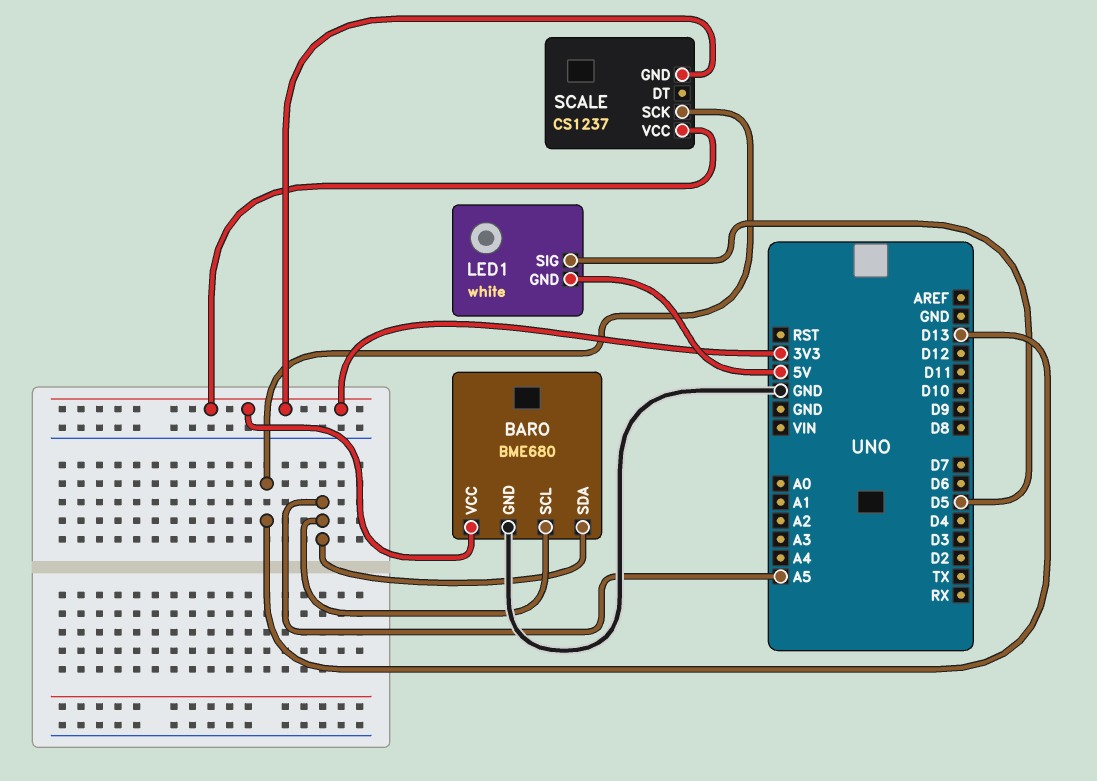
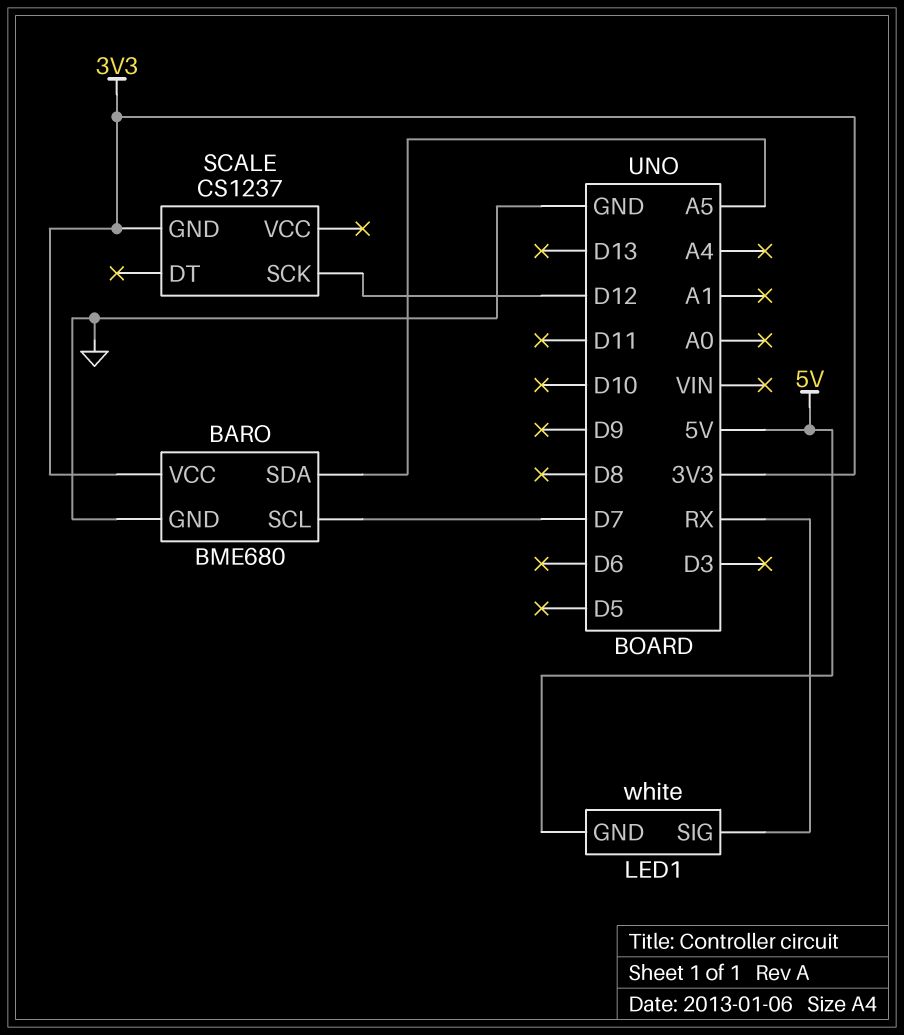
BARO pin SCL: A5 -> D7
LED1 pin SIG: D5 -> RX
SCALE pin SCK: D13 -> D12
SCALE pin VCC: 3V3 -> none

